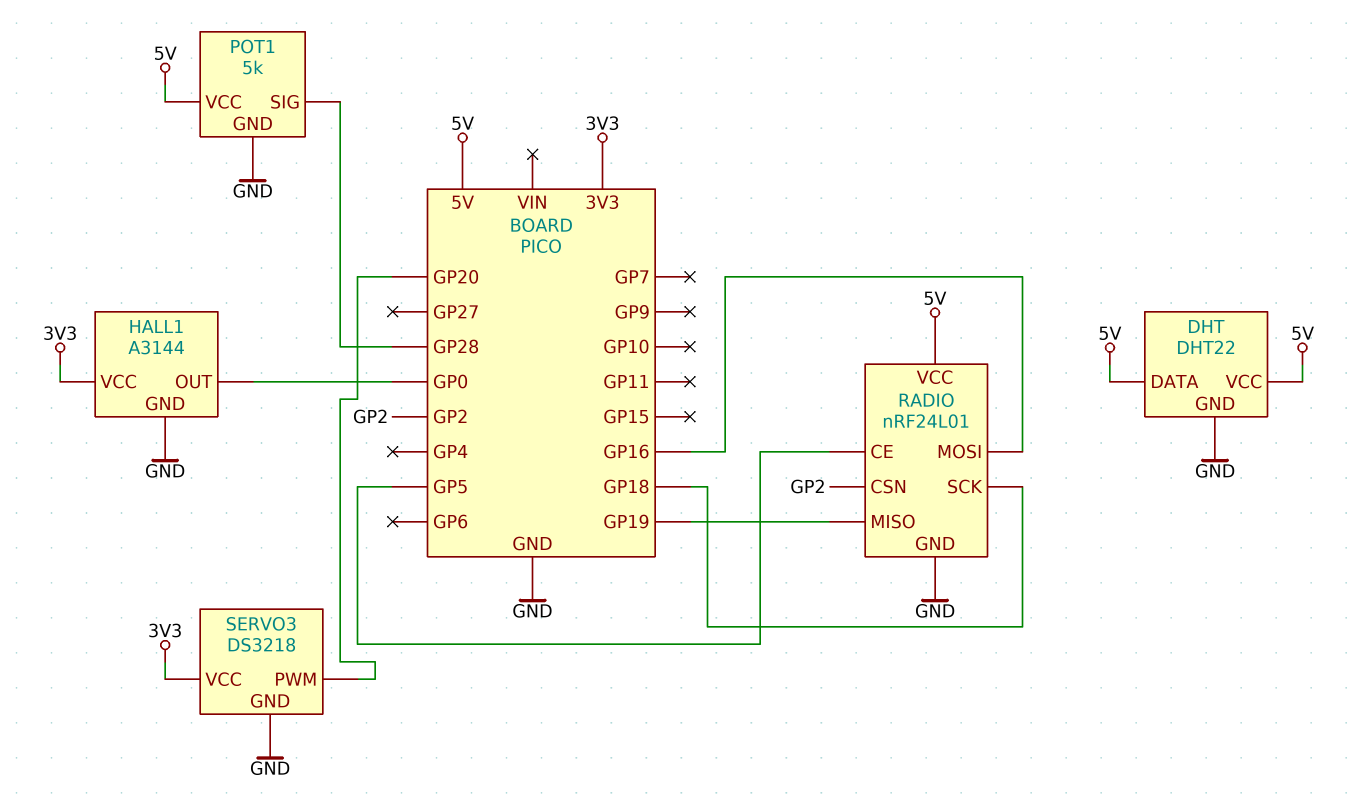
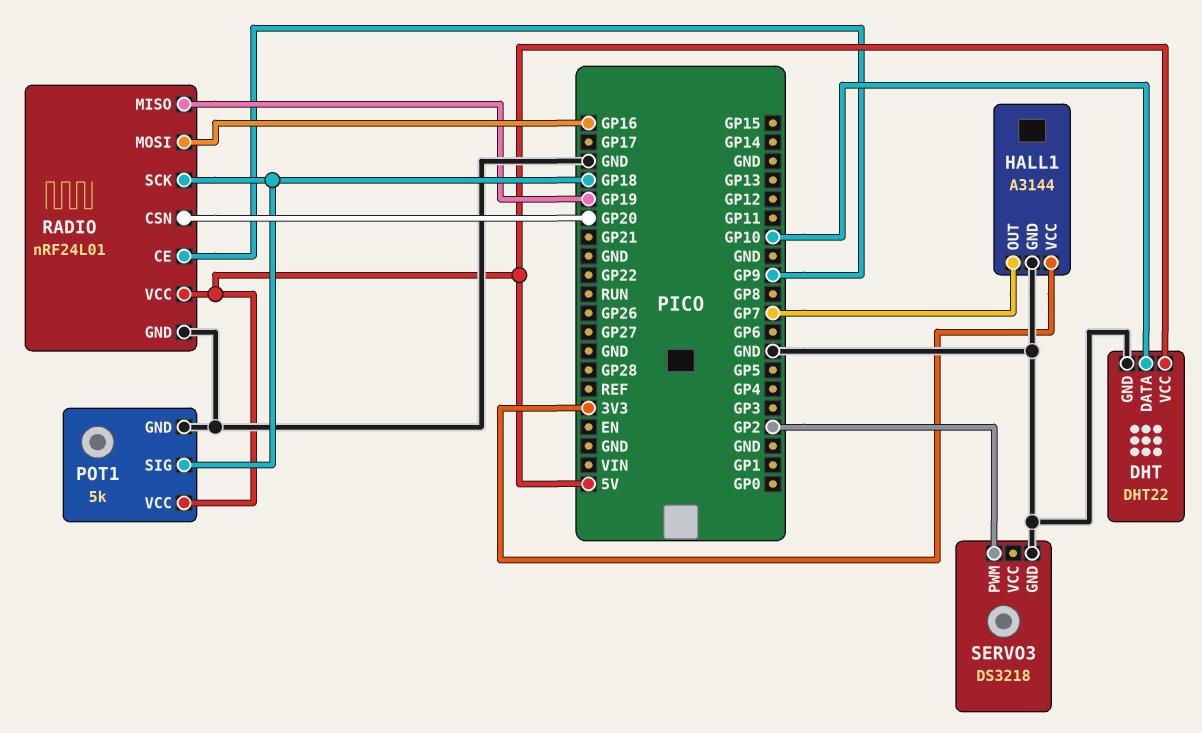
DHT pin DATA: 5V -> GP10
HALL1 pin OUT: GP0 -> GP7
POT1 pin SIG: GP28 -> GP18
RADIO pin CE: GP5 -> GP9
RADIO pin CSN: GP2 -> GP20
SERVO3 pin PWM: GP20 -> GP2
SERVO3 pin VCC: 3V3 -> none

